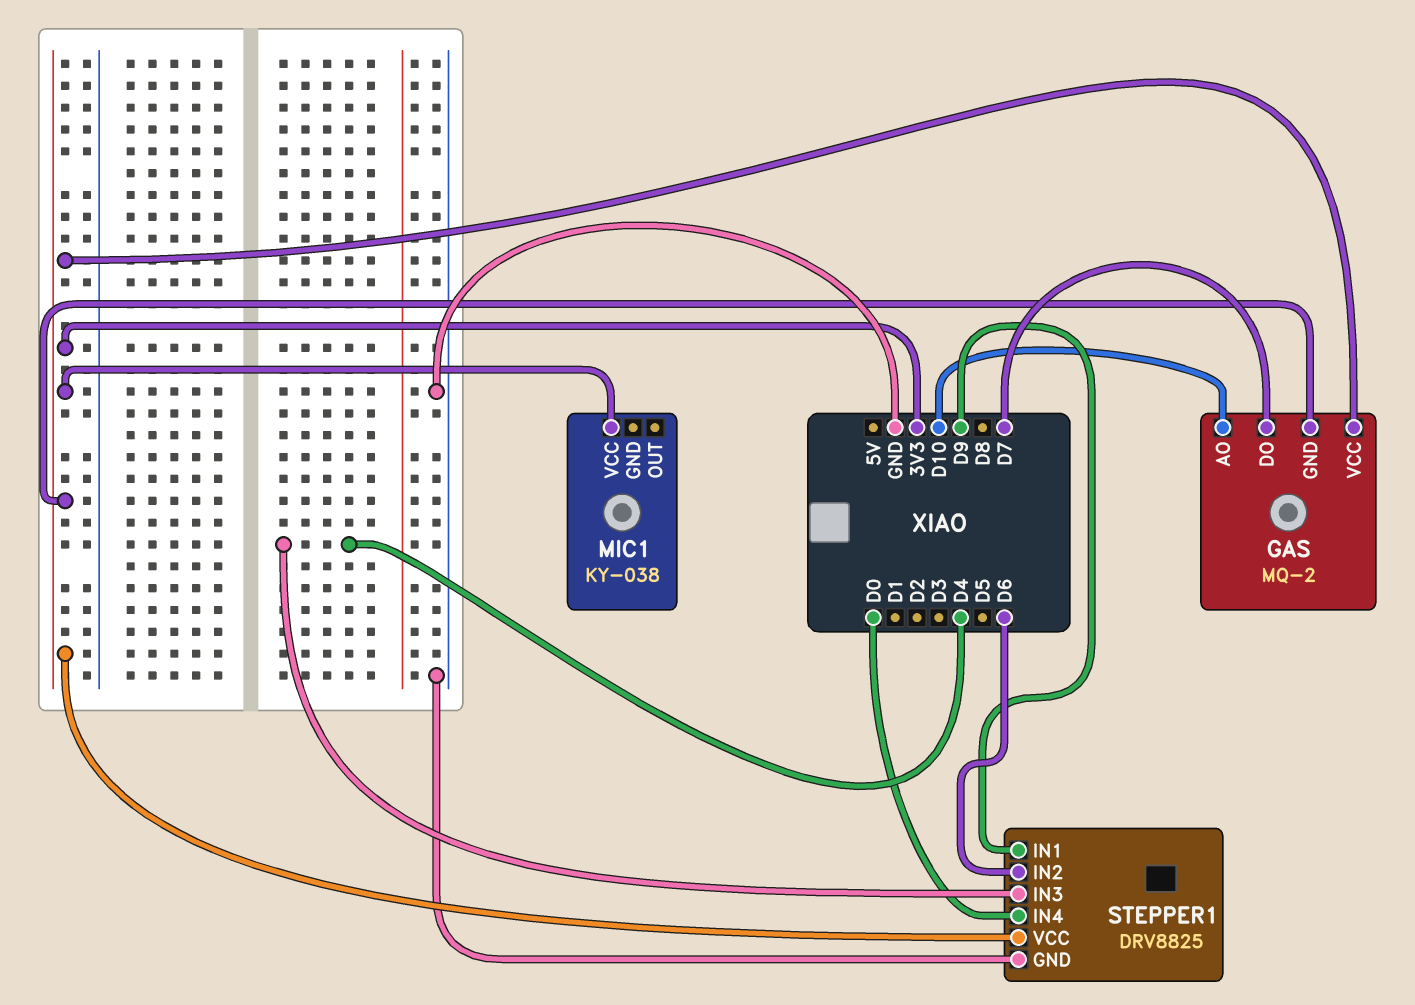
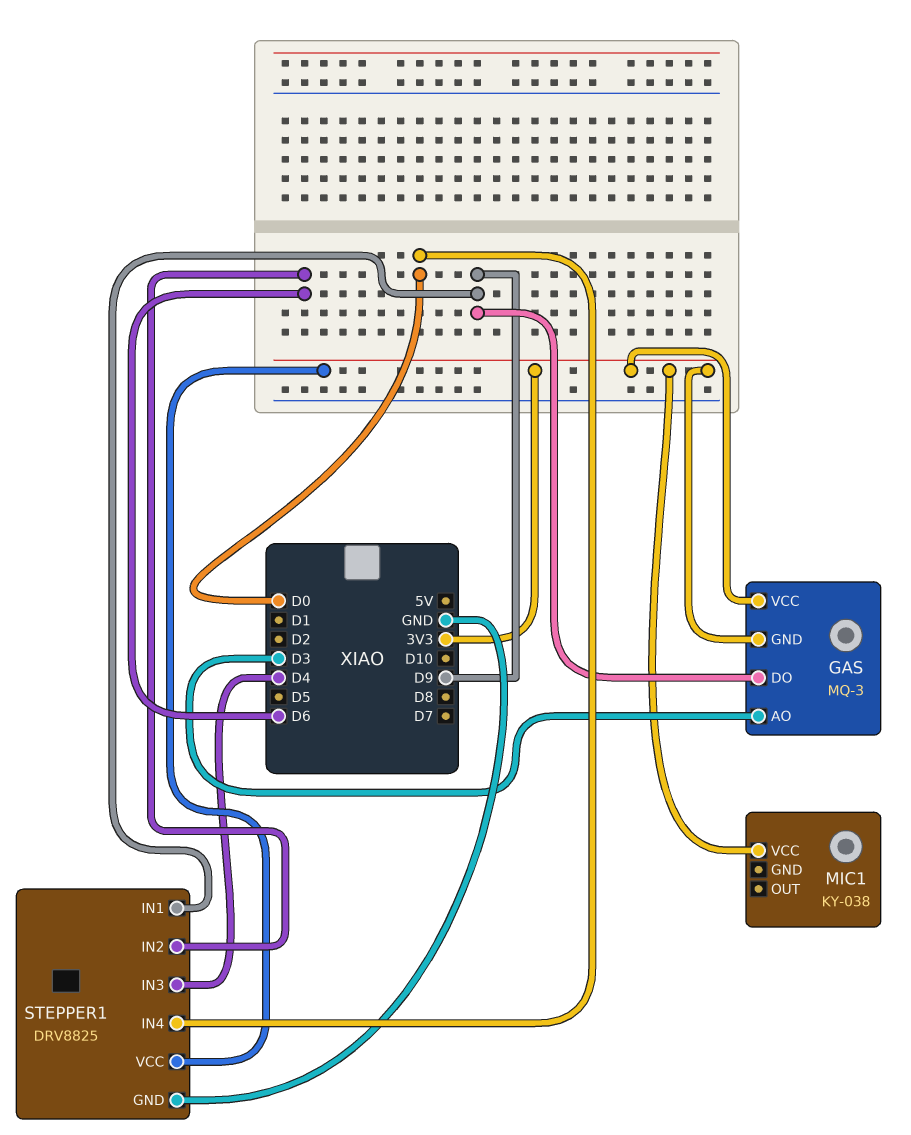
GAS: MQ-2 -> MQ-3
GAS pin AO: D10 -> D3
GAS pin DO: D7 -> D9

